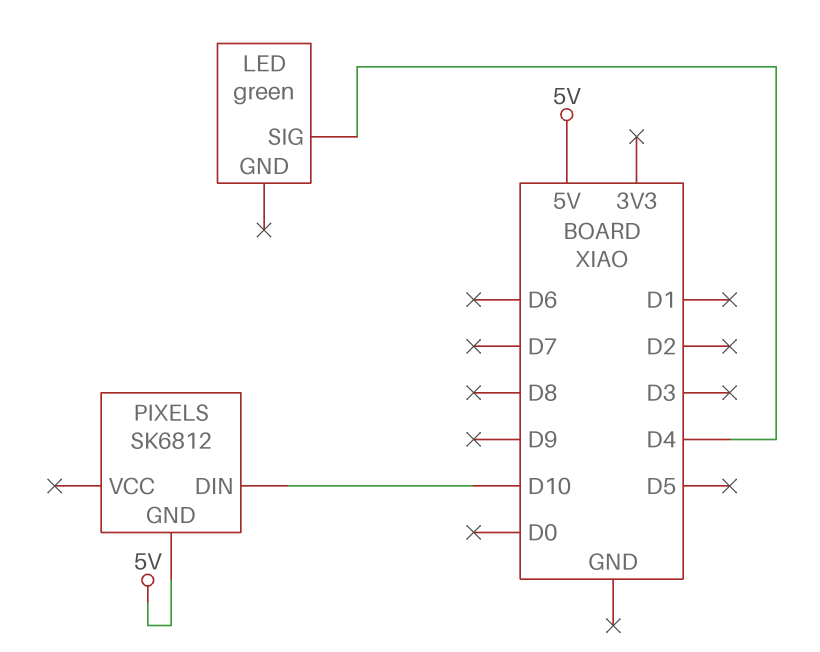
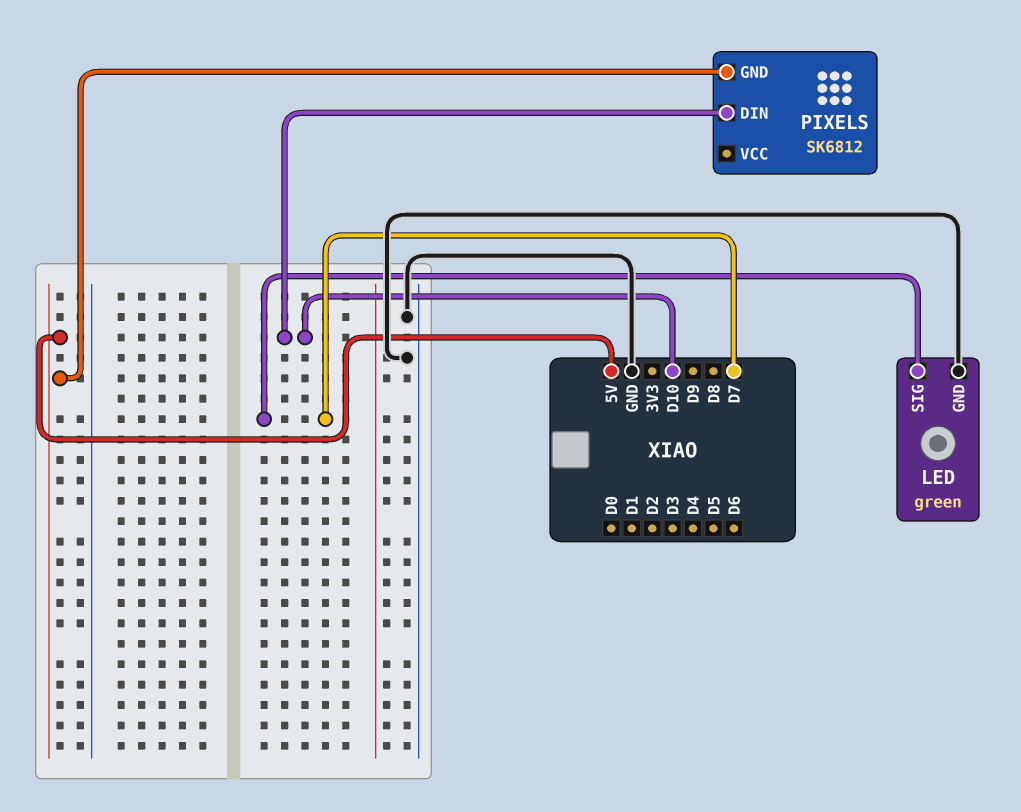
LED pin GND: none -> GND
LED pin SIG: D4 -> D7

